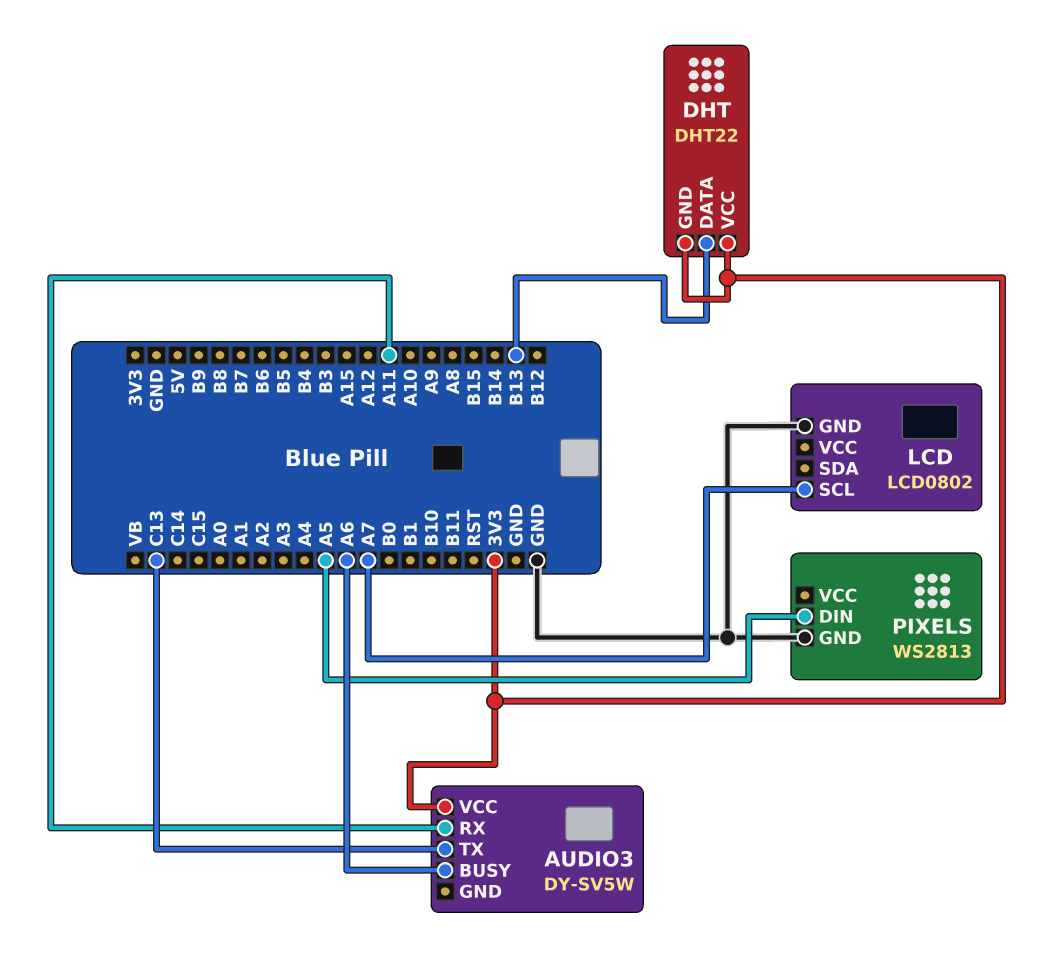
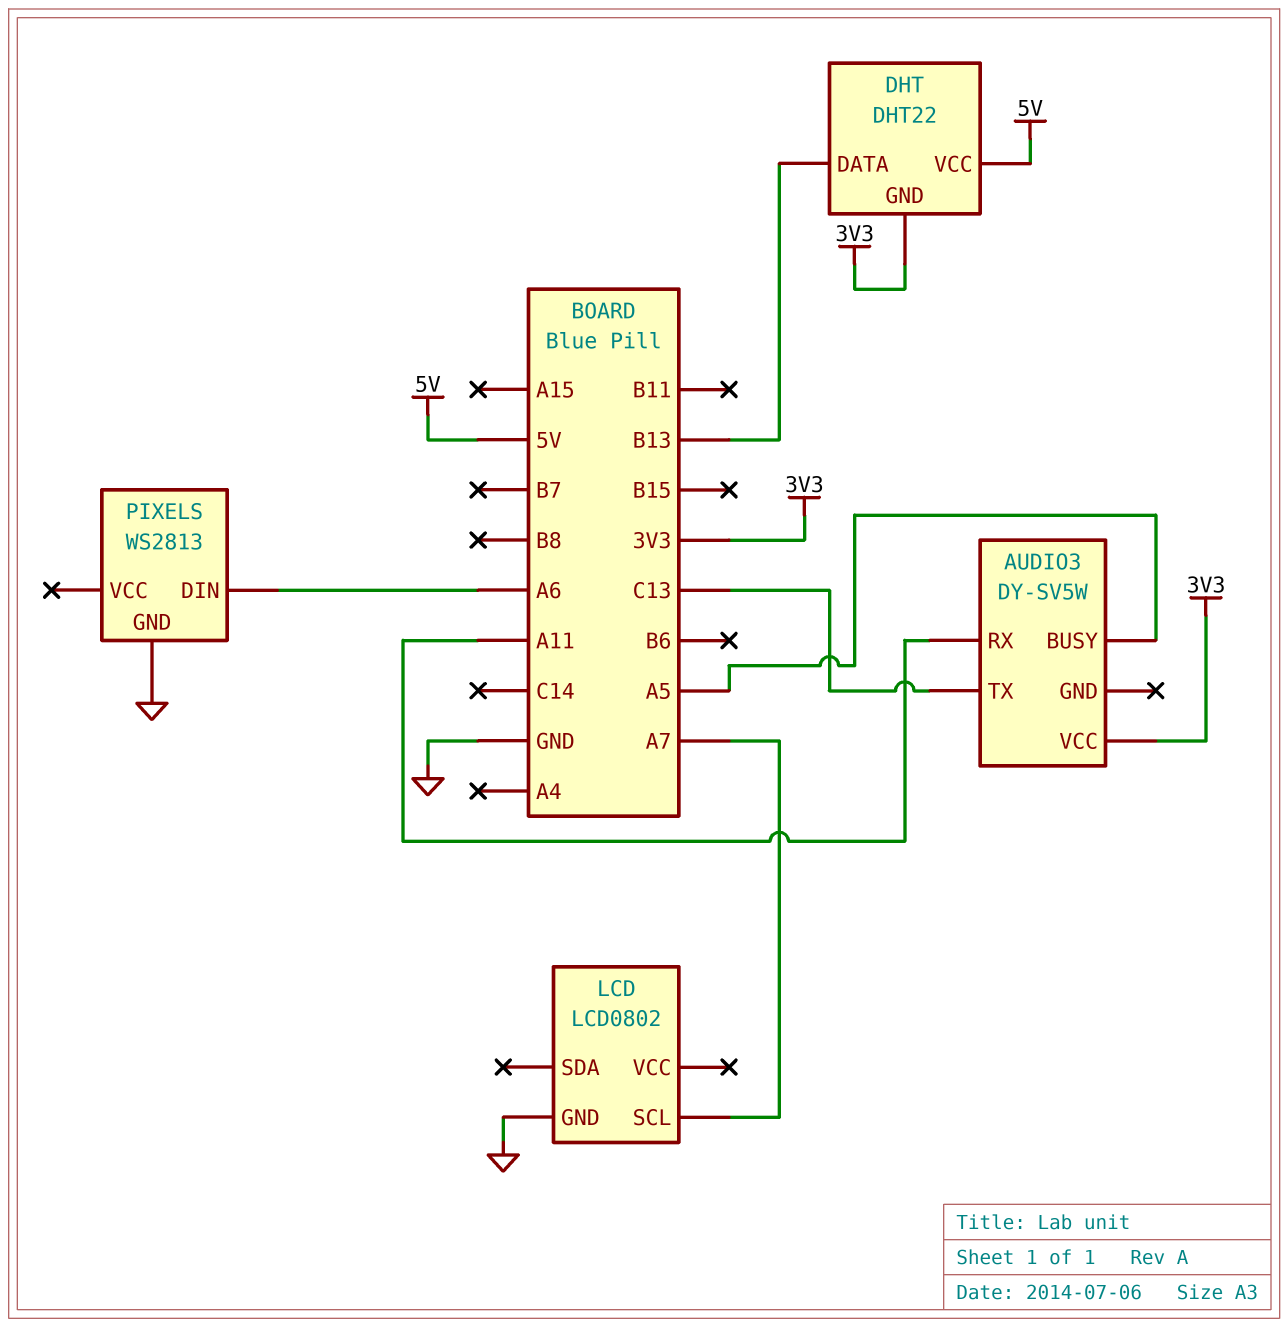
AUDIO3 pin BUSY: A6 -> A5
DHT pin VCC: 3V3 -> 5V
PIXELS pin DIN: A5 -> A6

